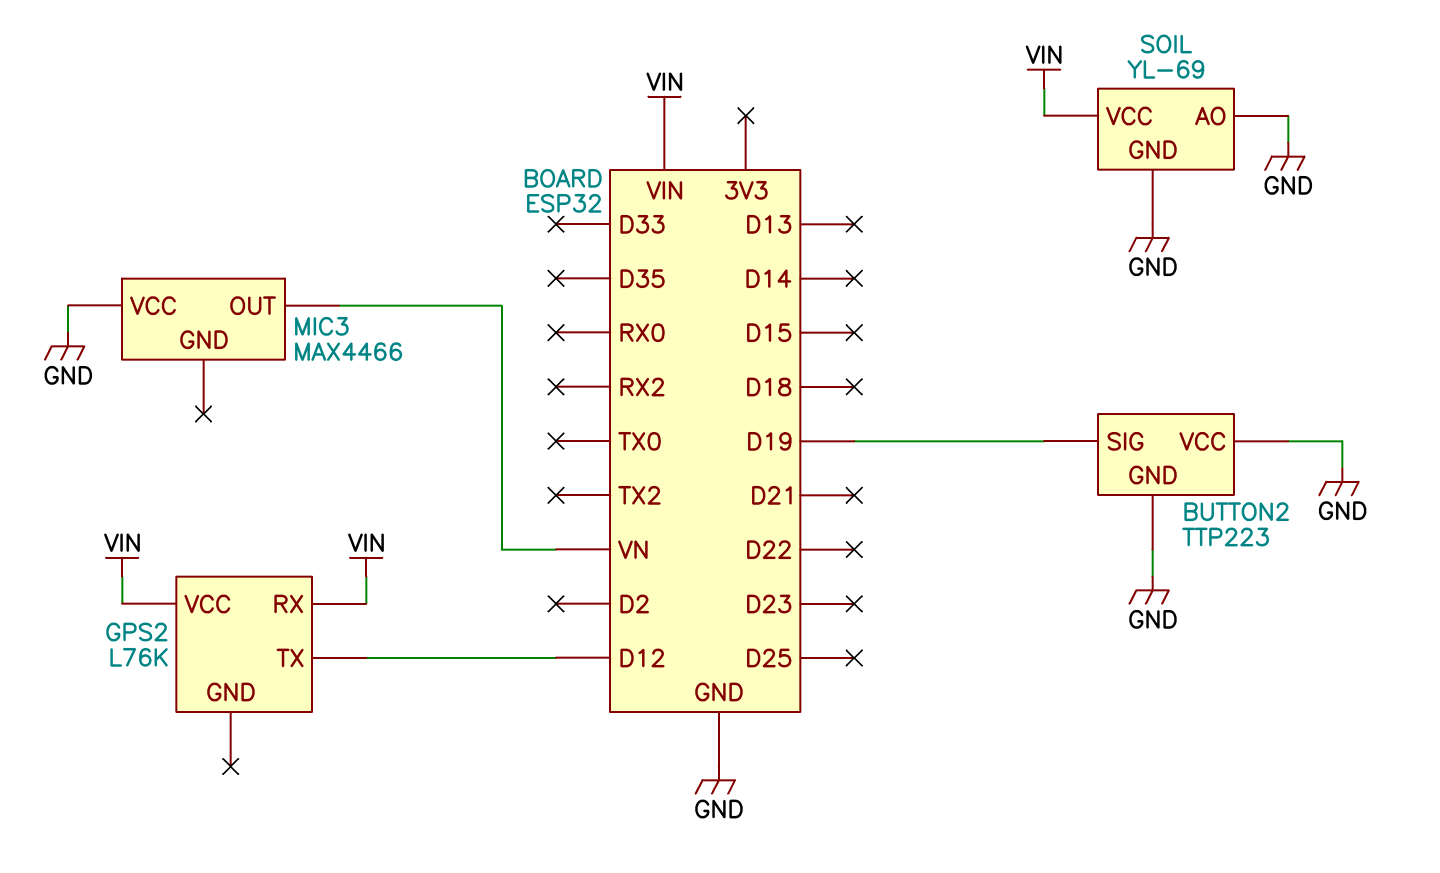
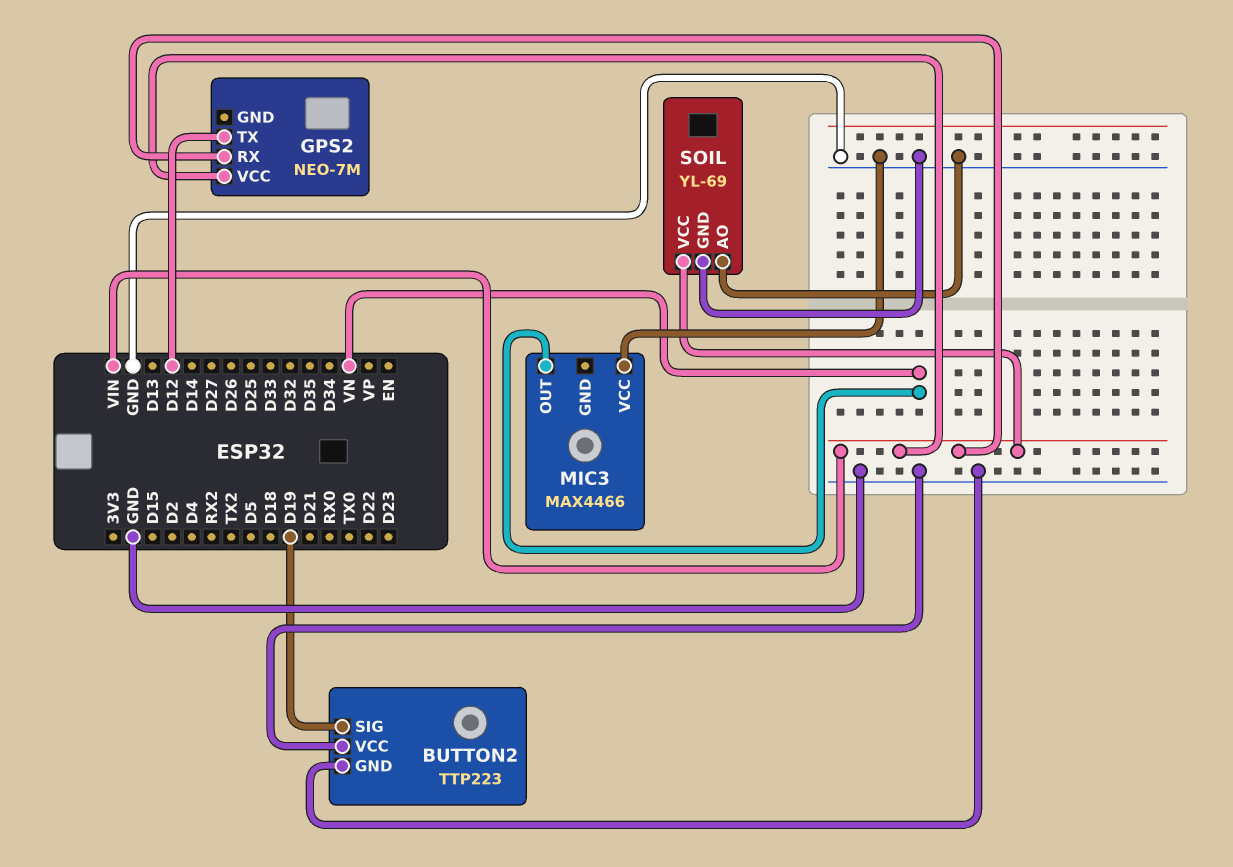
GPS2: L76K -> NEO-7M

